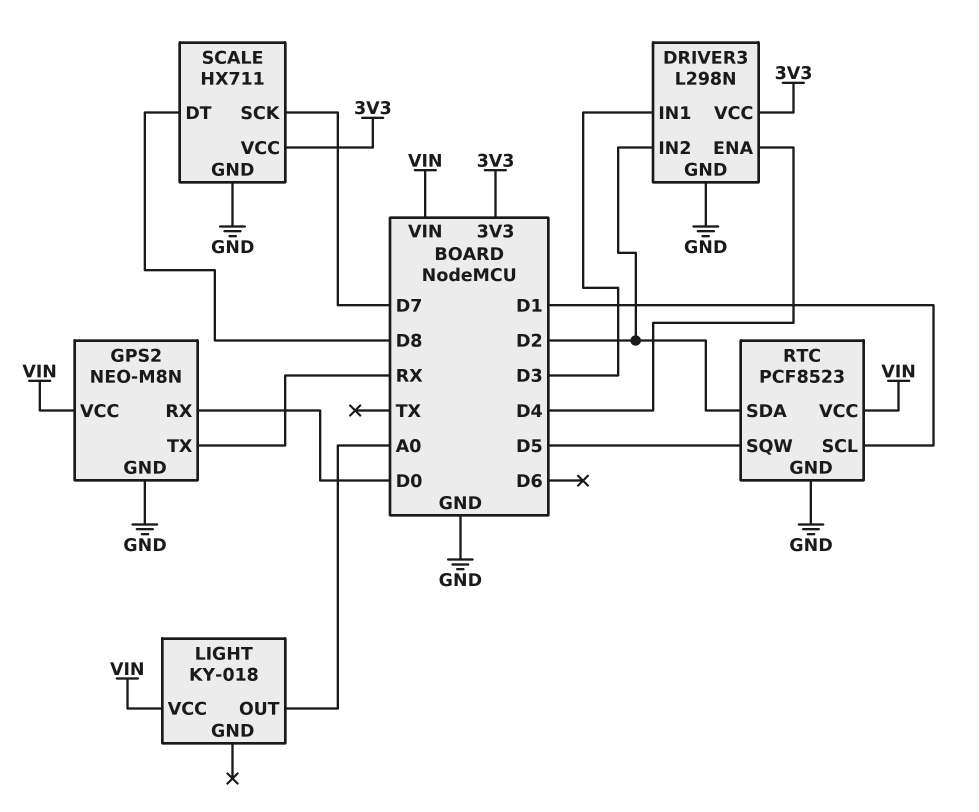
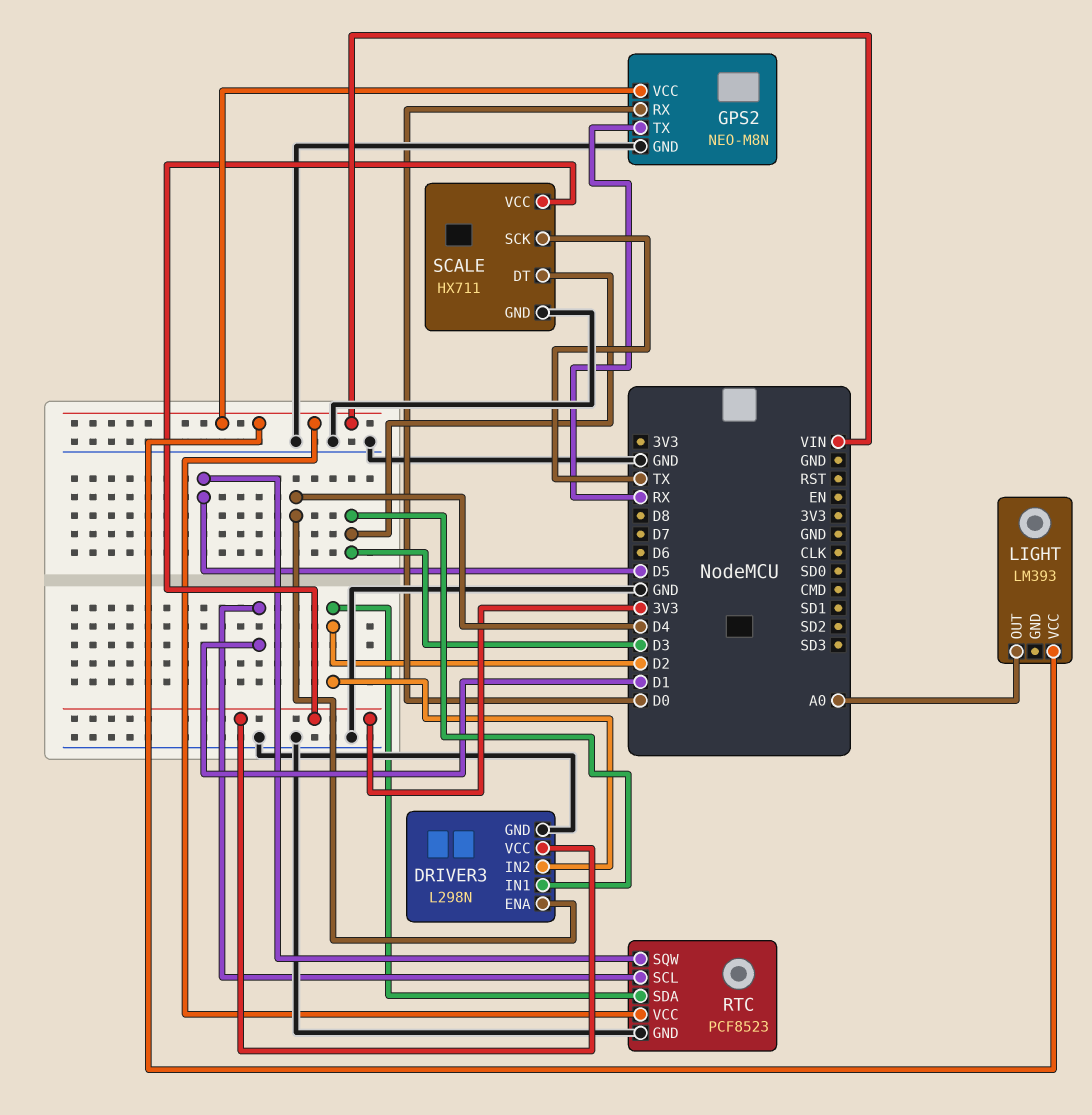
LIGHT: KY-018 -> LM393
SCALE pin DT: D8 -> D3
SCALE pin SCK: D7 -> TX

